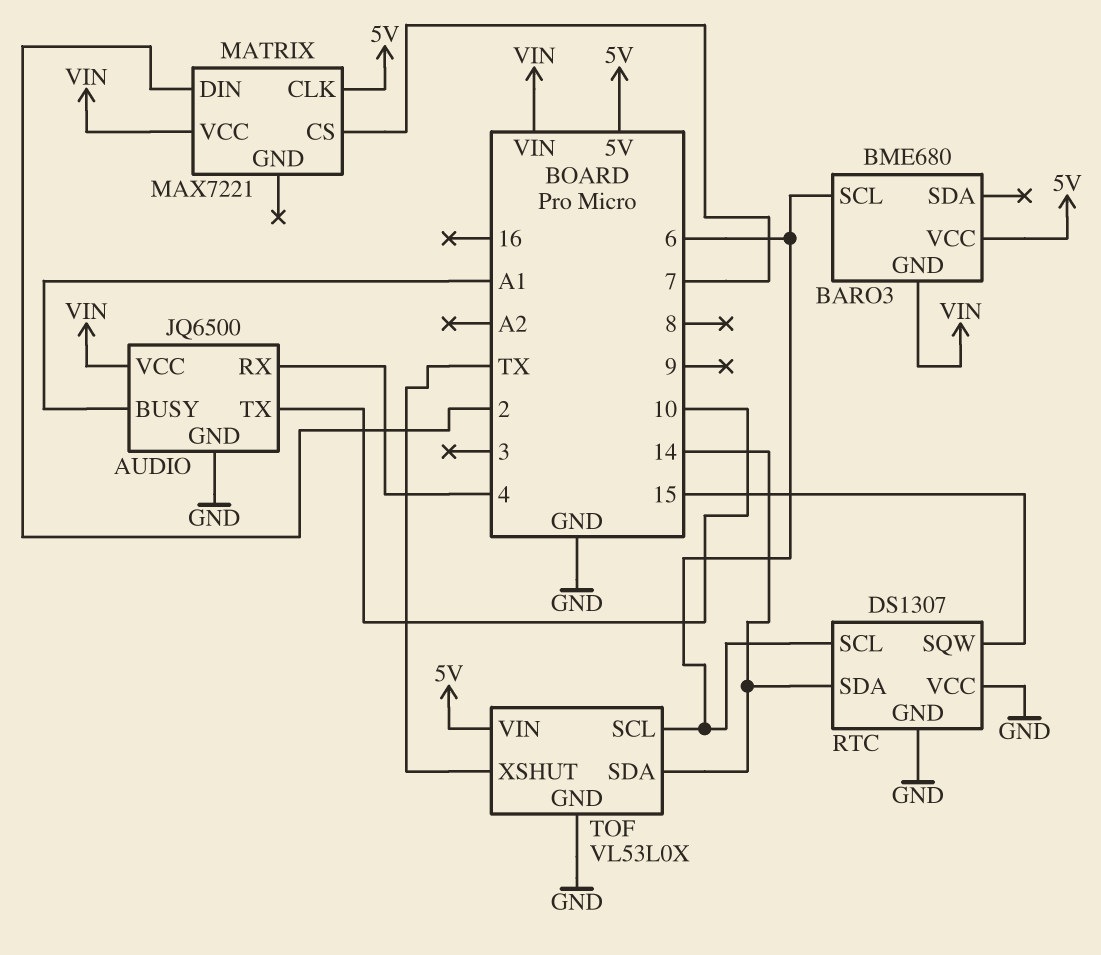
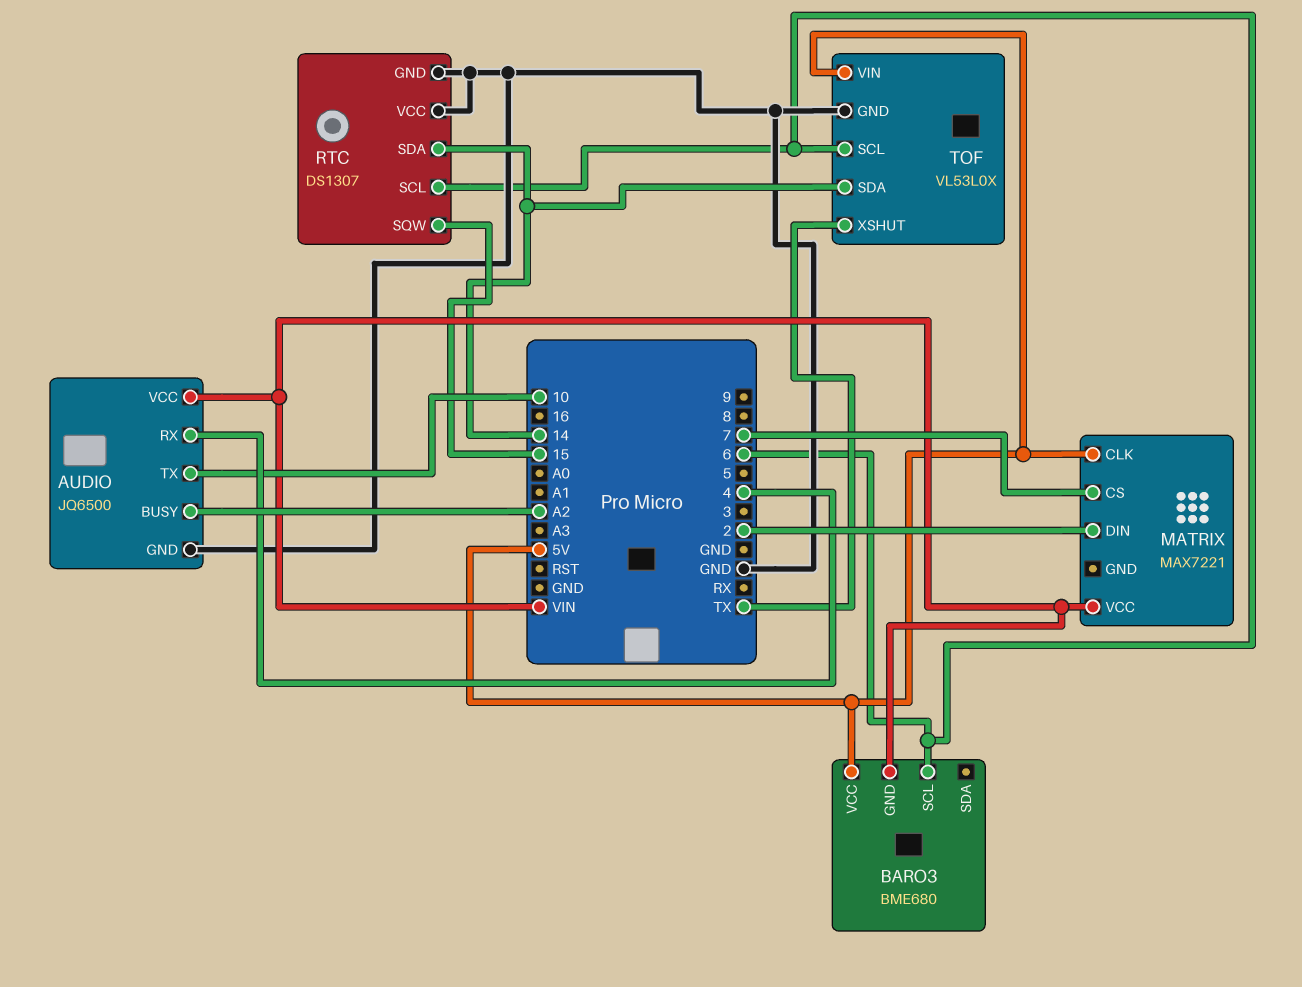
AUDIO pin BUSY: A1 -> A2

